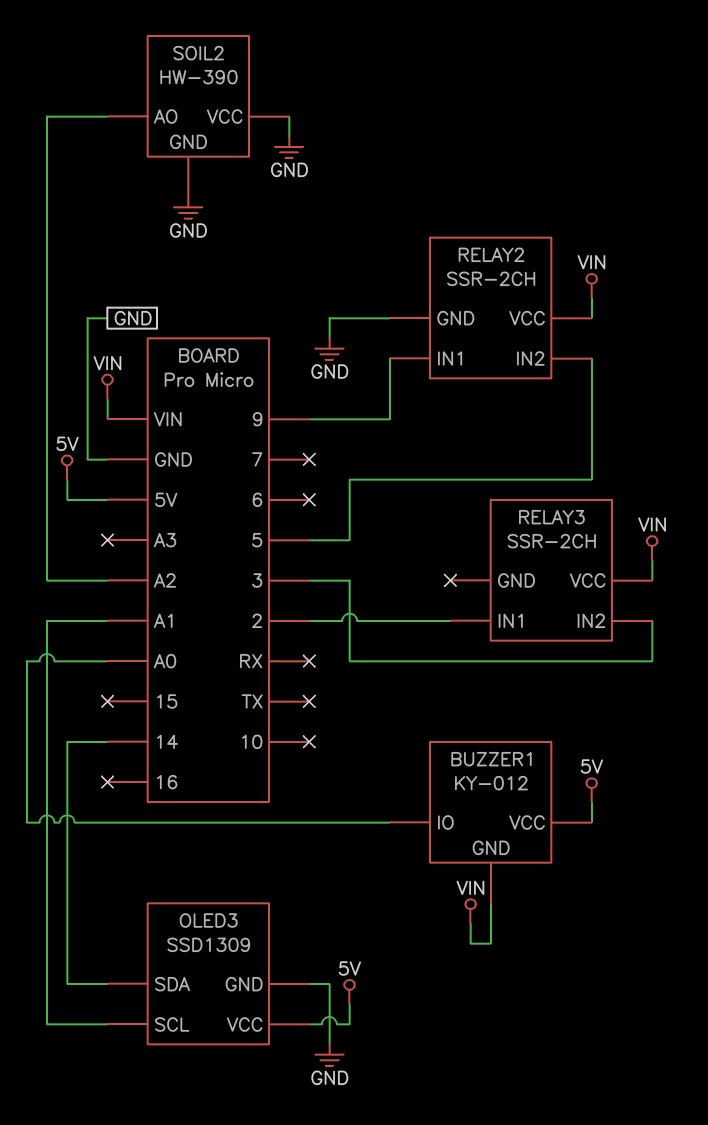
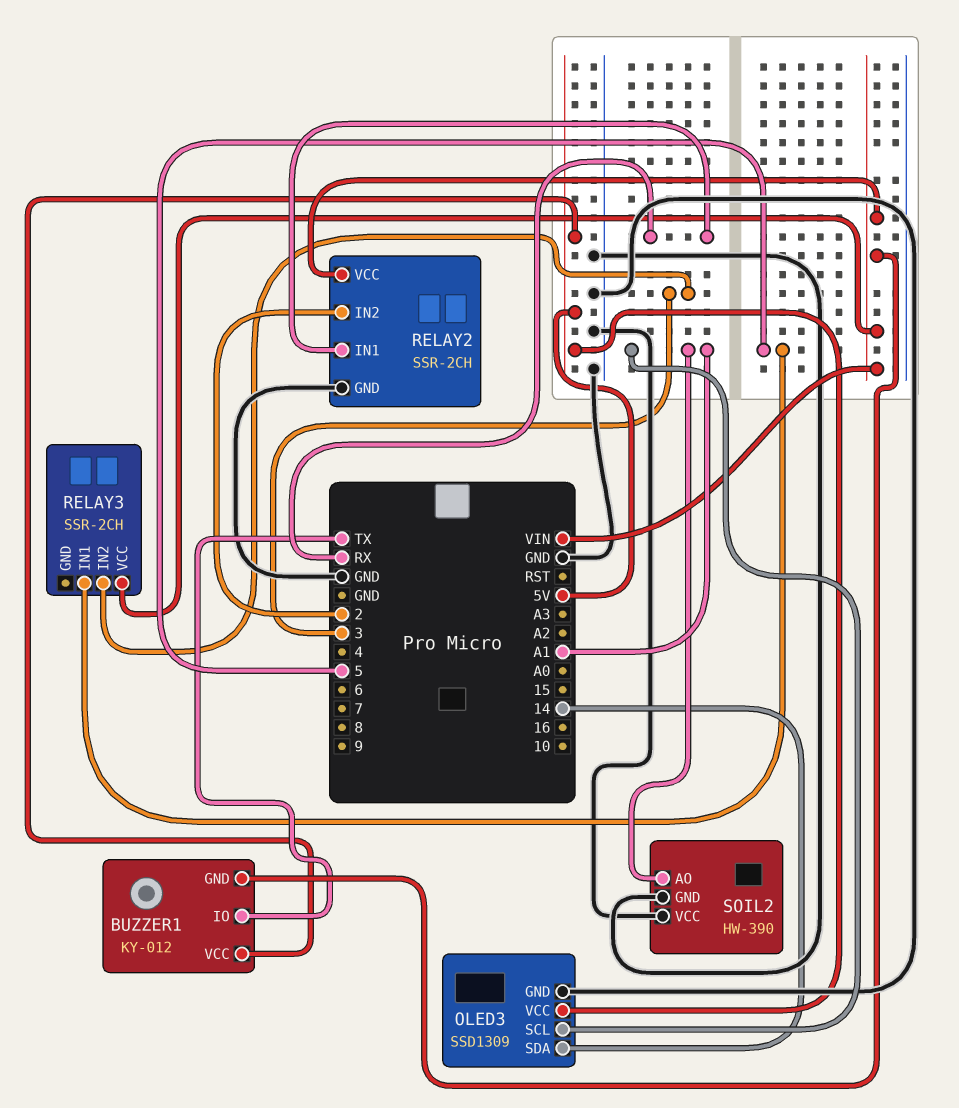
BUZZER1 pin IO: A0 -> TX
RELAY2 pin IN1: 9 -> RX
RELAY2 pin IN2: 5 -> 2
RELAY3 pin IN1: 2 -> 5
SOIL2 pin AO: A2 -> A1

